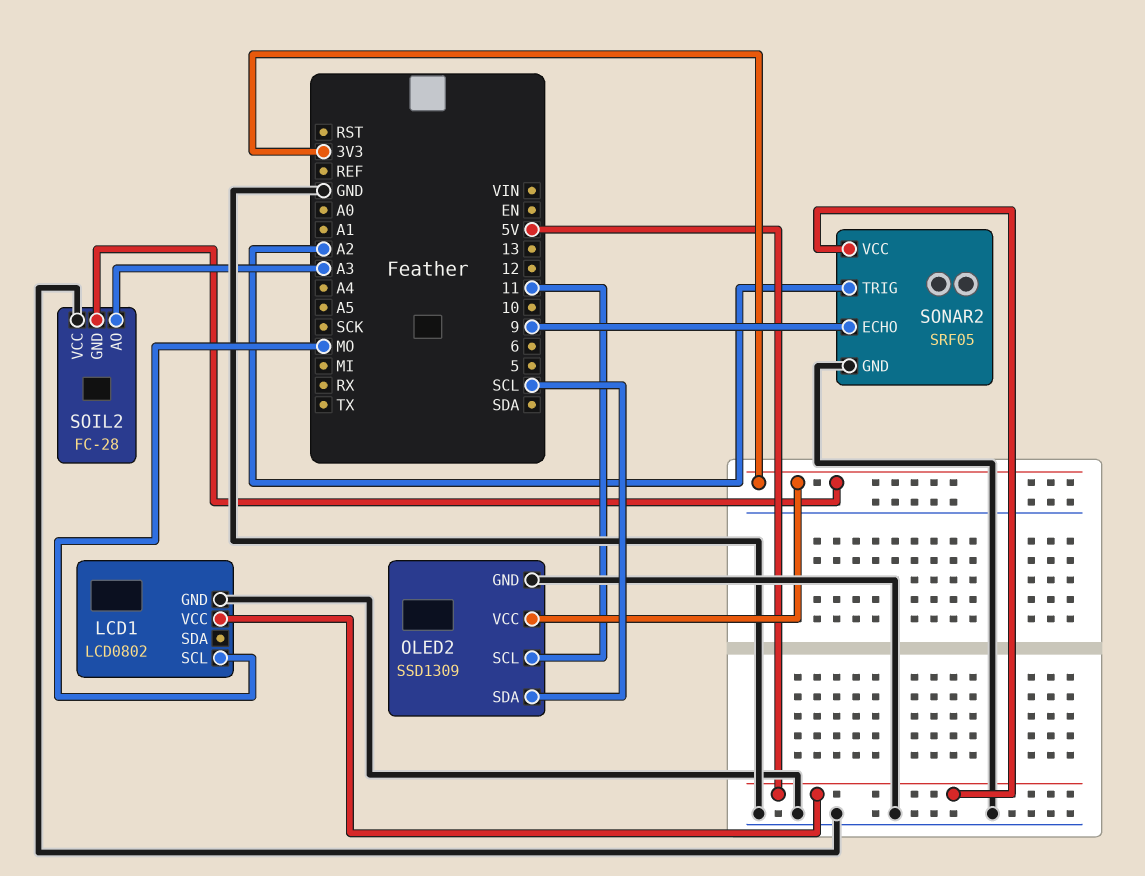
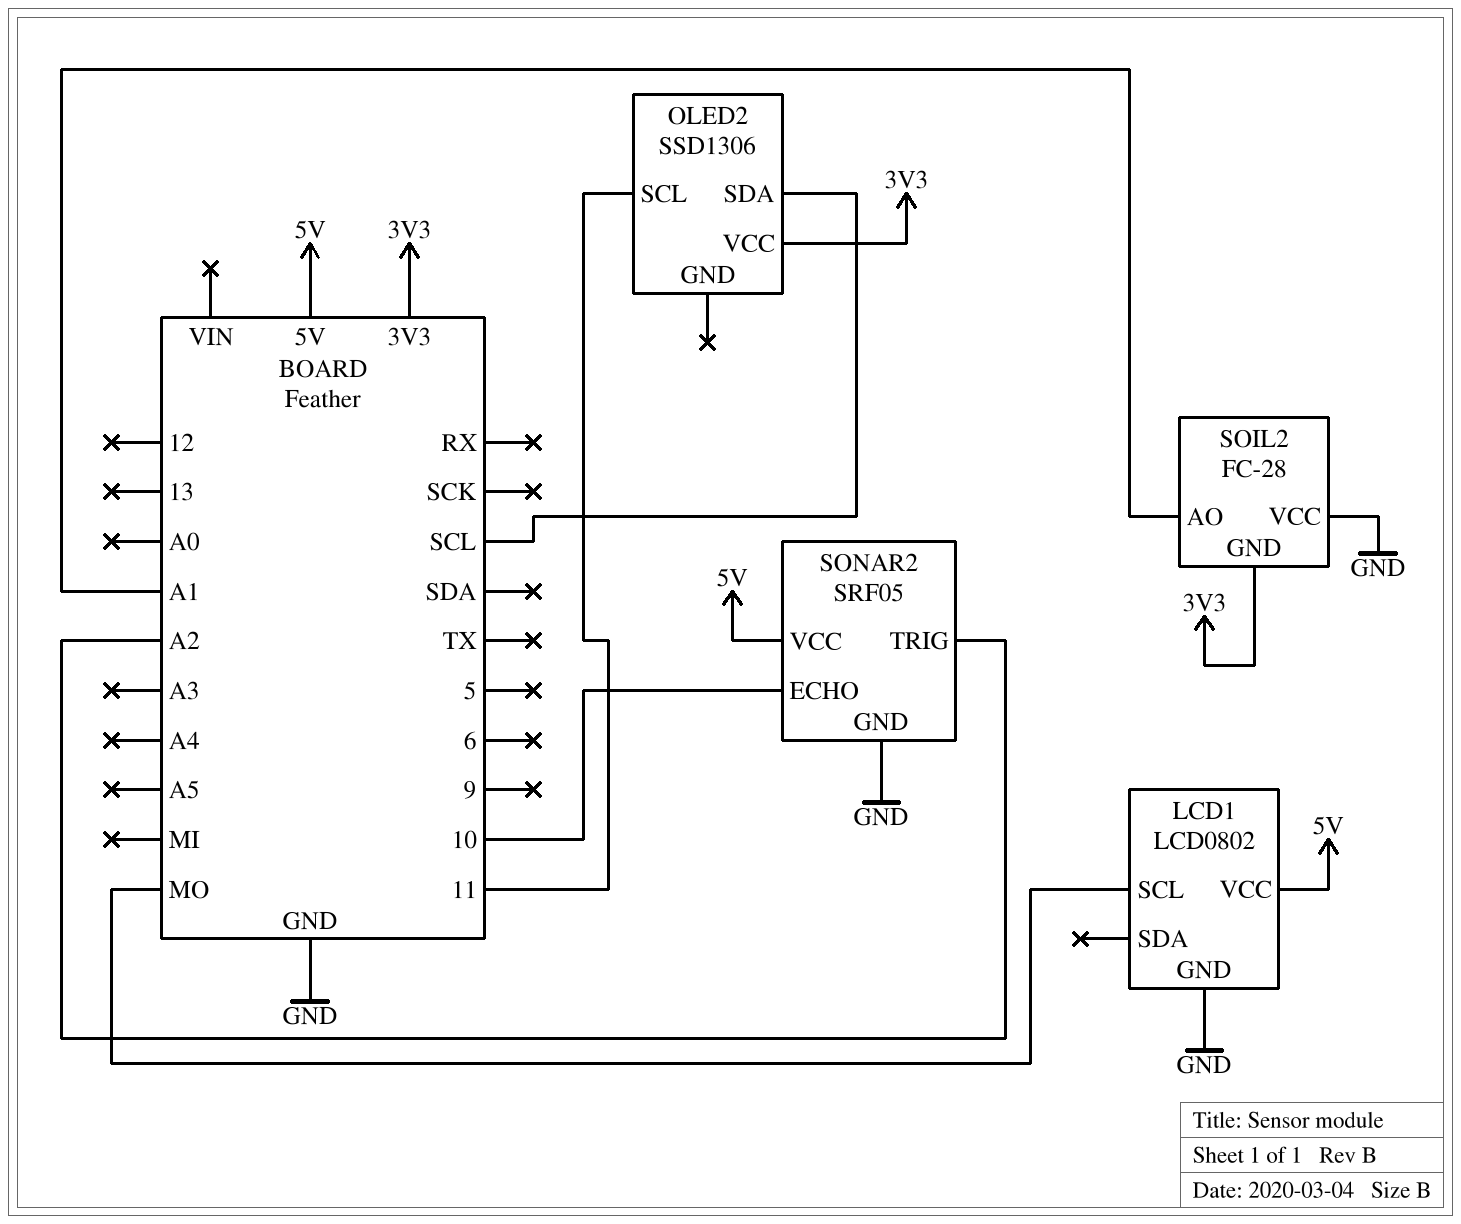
OLED2: SSD1309 -> SSD1306
OLED2 pin GND: GND -> none
SOIL2 pin AO: A3 -> A1
SONAR2 pin ECHO: 9 -> 10

